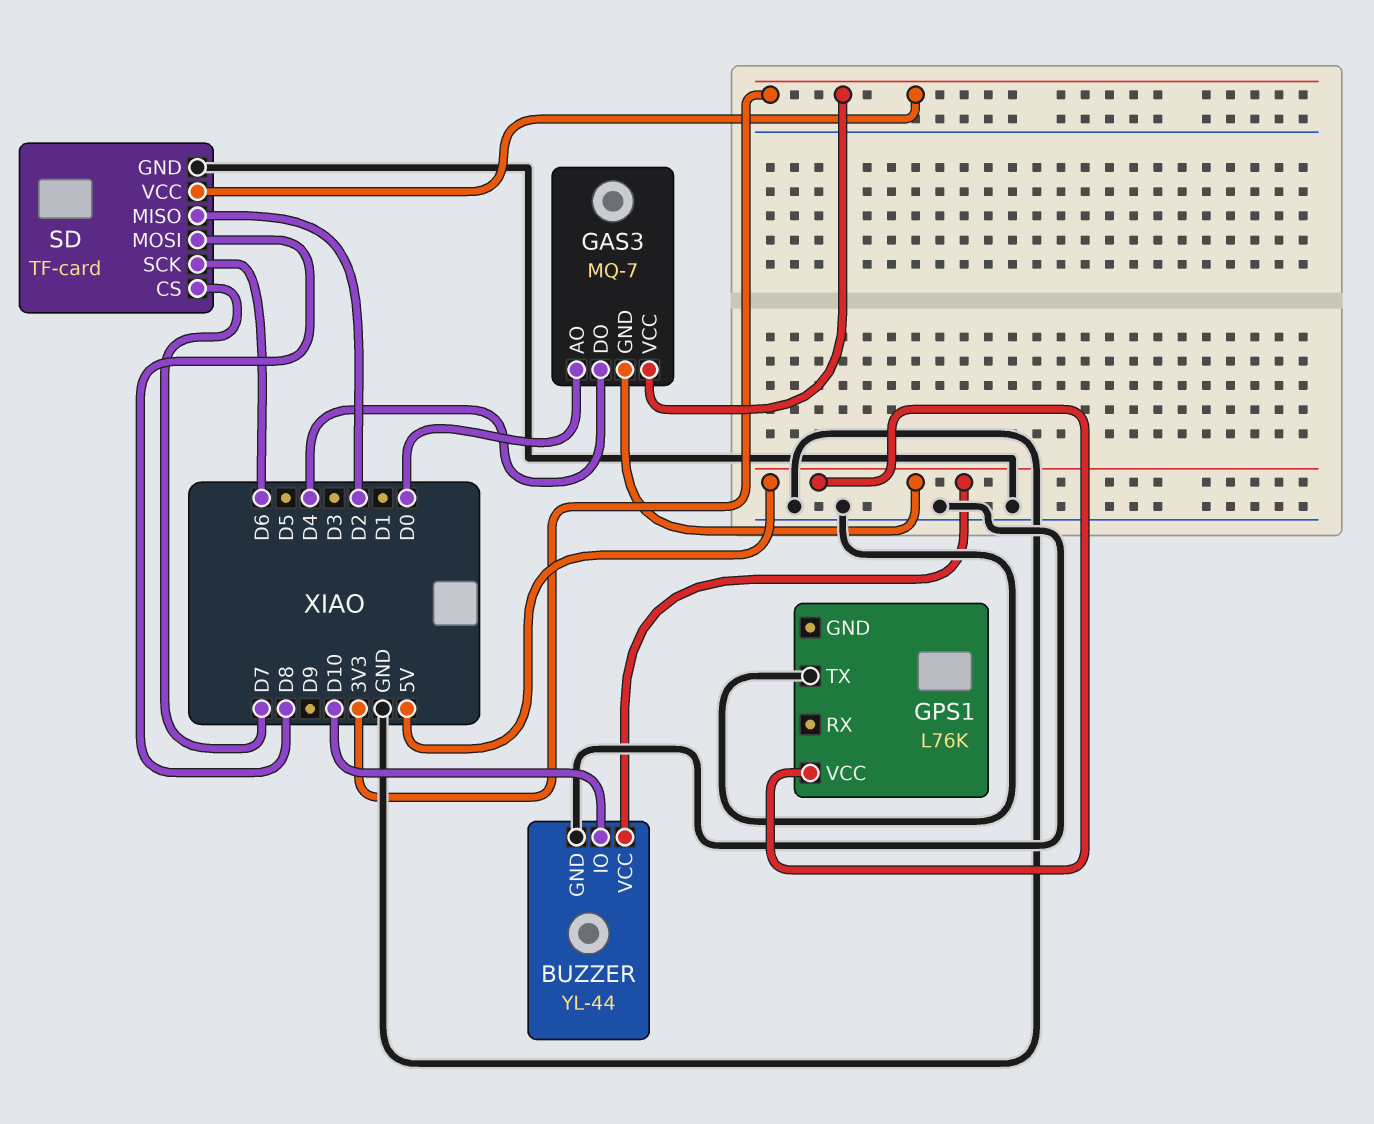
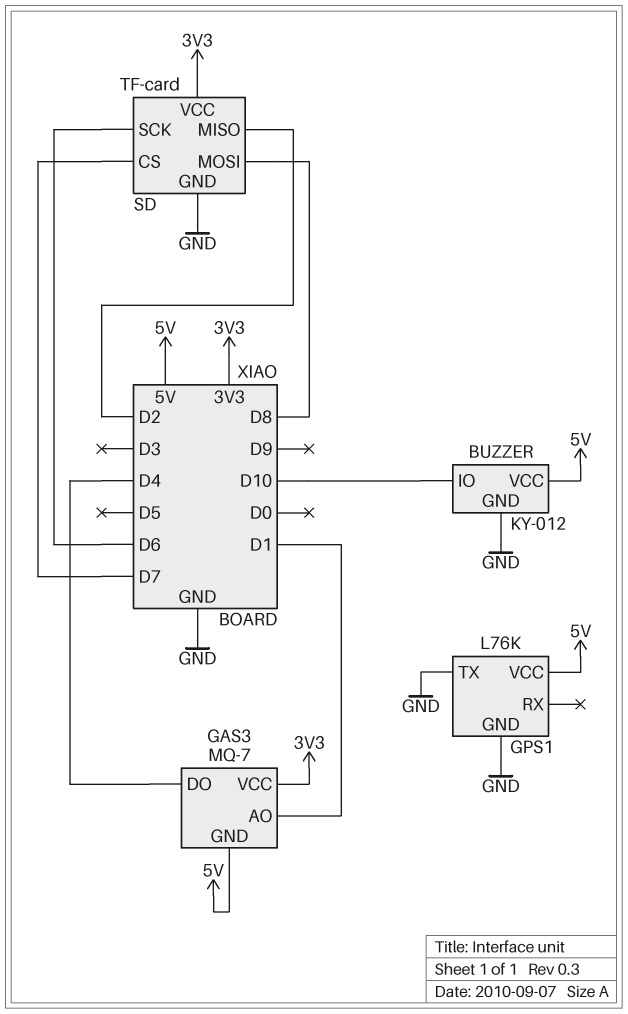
BUZZER: YL-44 -> KY-012
GAS3 pin AO: D0 -> D1
GPS1 pin GND: none -> GND

